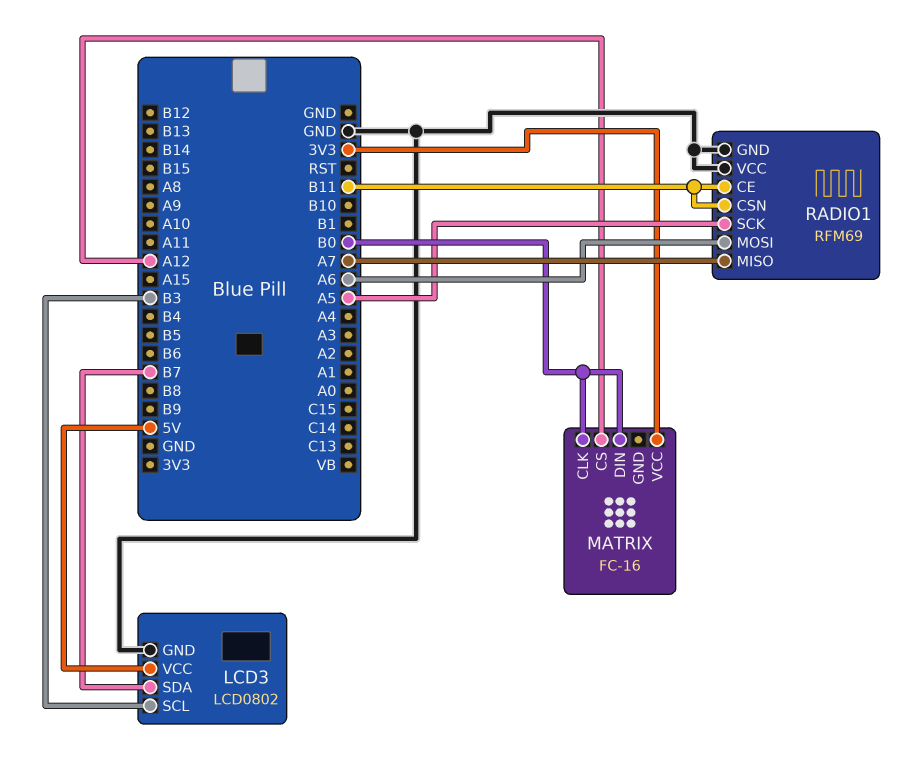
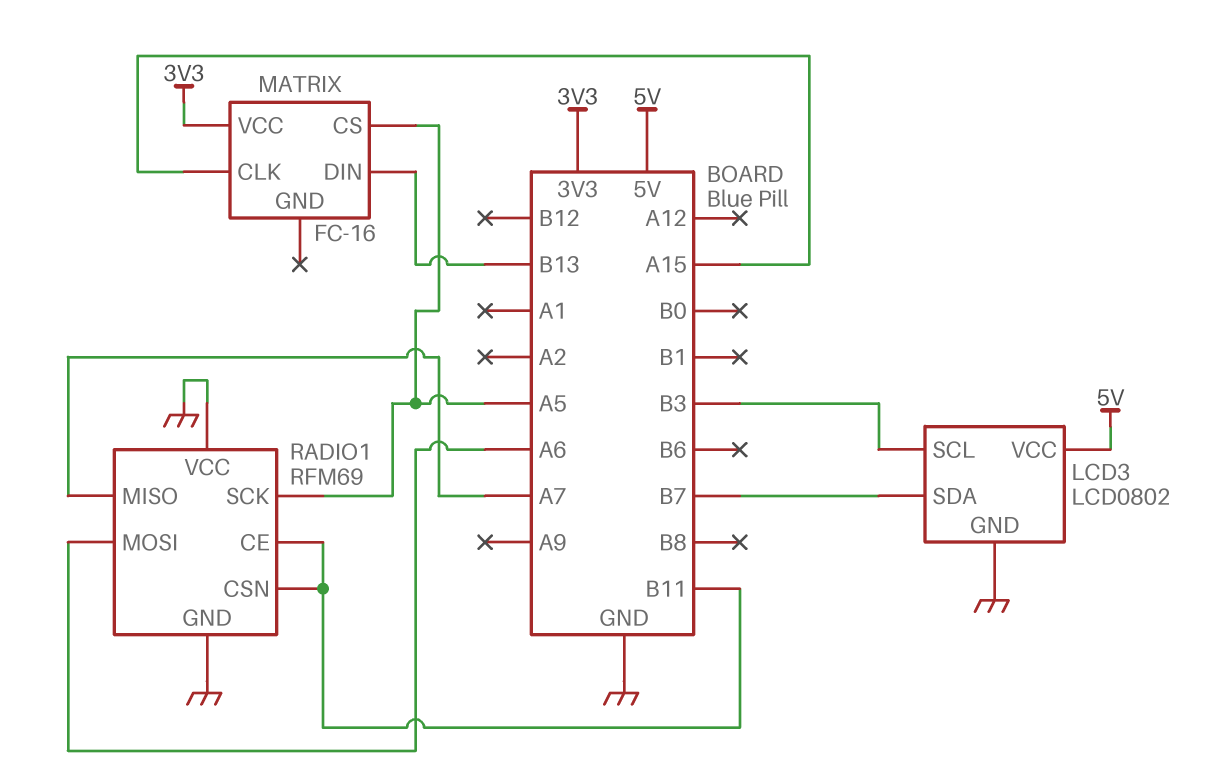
MATRIX pin CLK: B0 -> A15
MATRIX pin CS: A12 -> A5
MATRIX pin DIN: B0 -> B13

